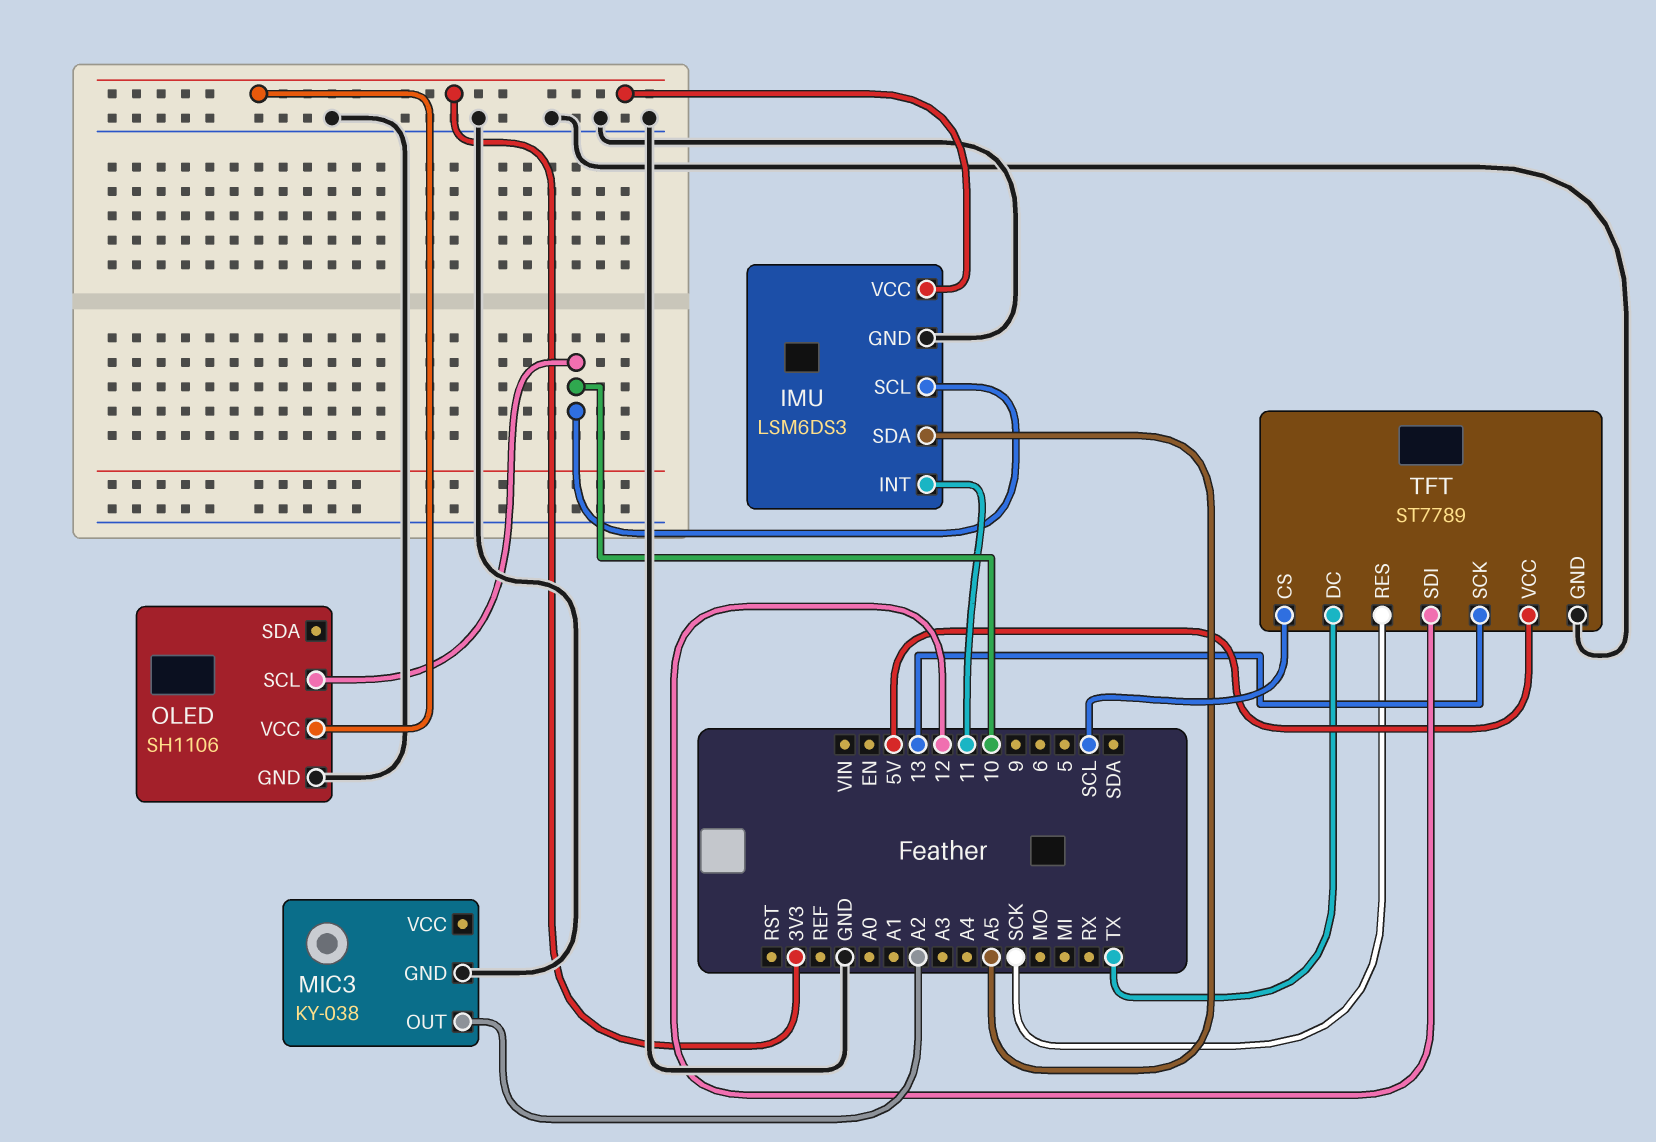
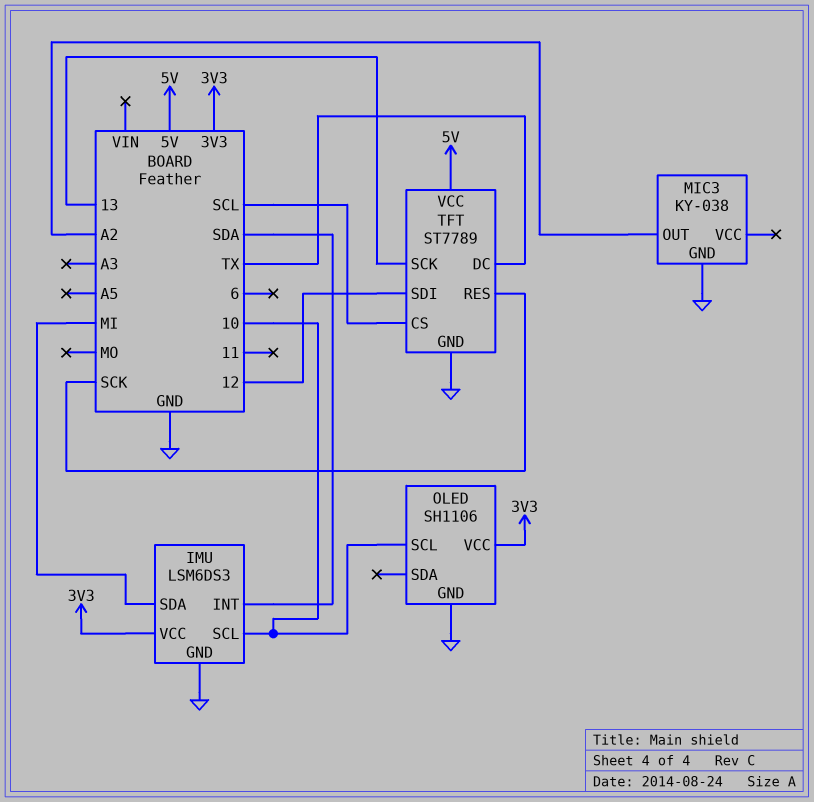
IMU pin INT: 11 -> SDA
IMU pin SDA: A5 -> MI

